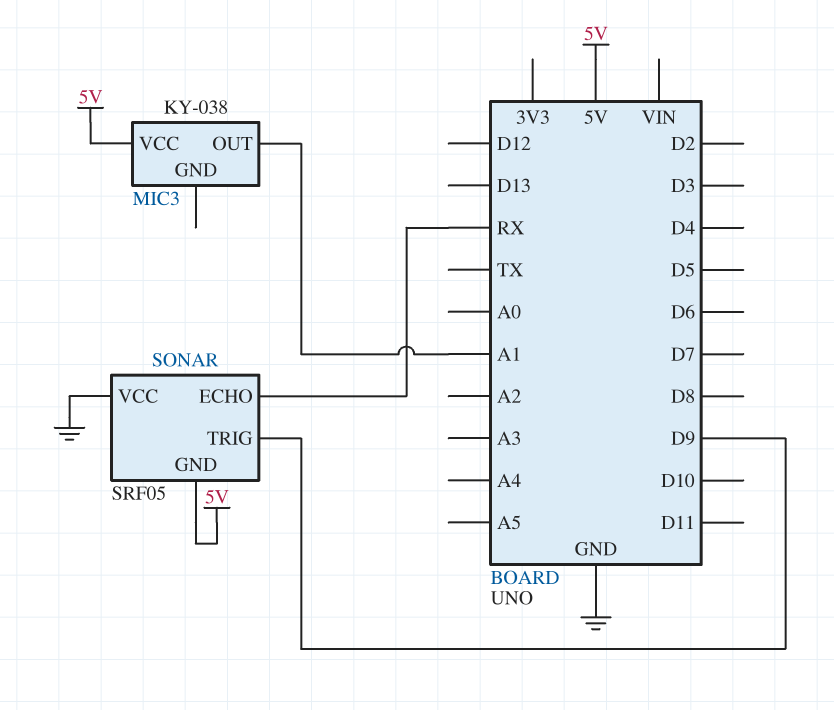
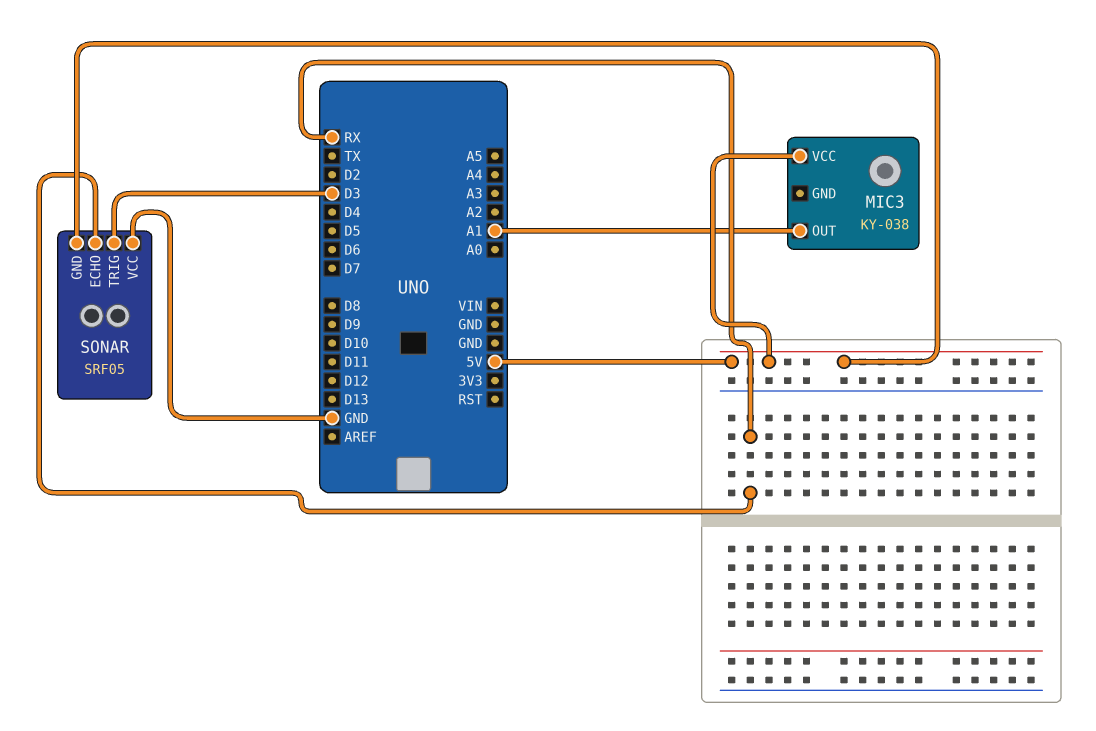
SONAR pin TRIG: D9 -> D3

